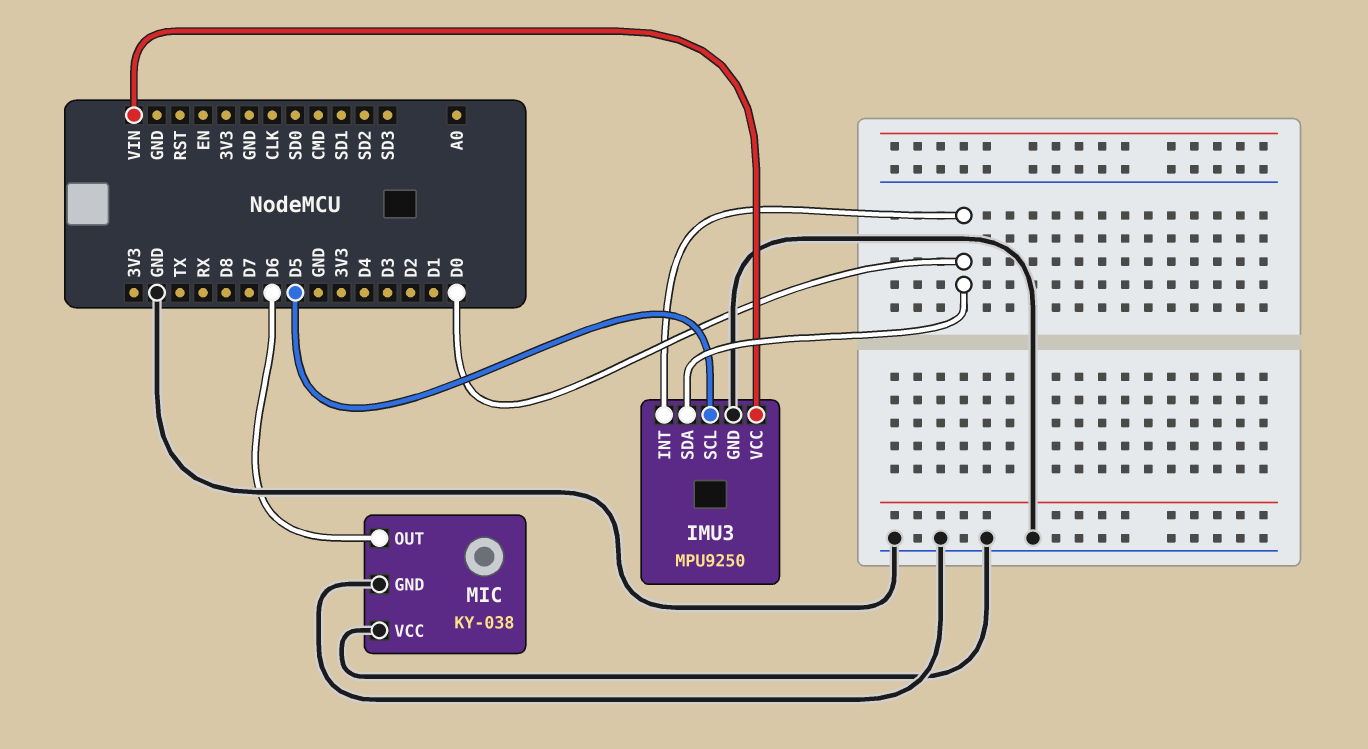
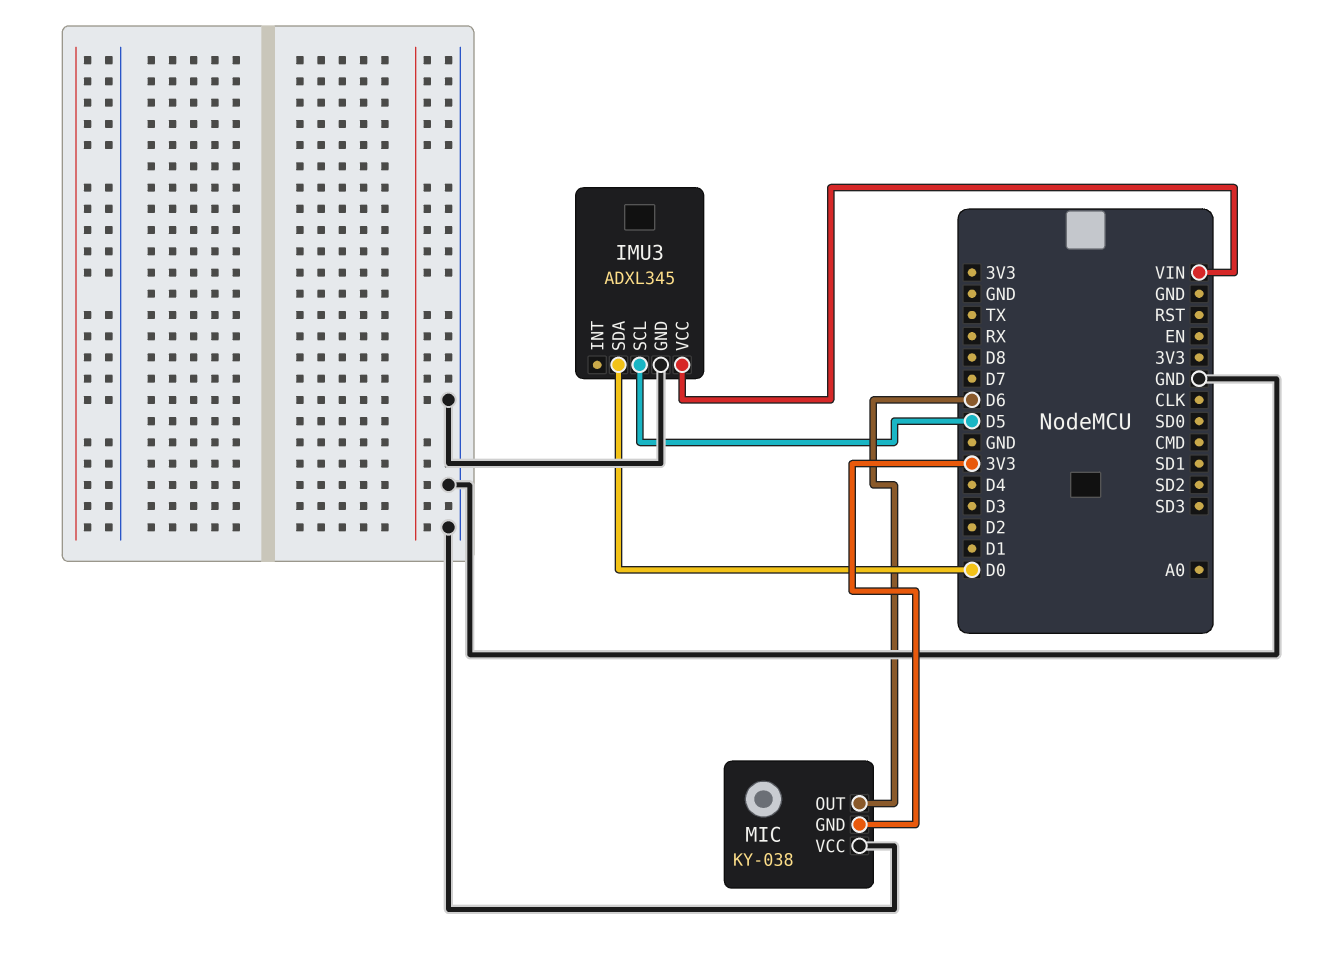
IMU3: MPU9250 -> ADXL345
IMU3 pin INT: D0 -> none
MIC pin GND: GND -> 3V3

